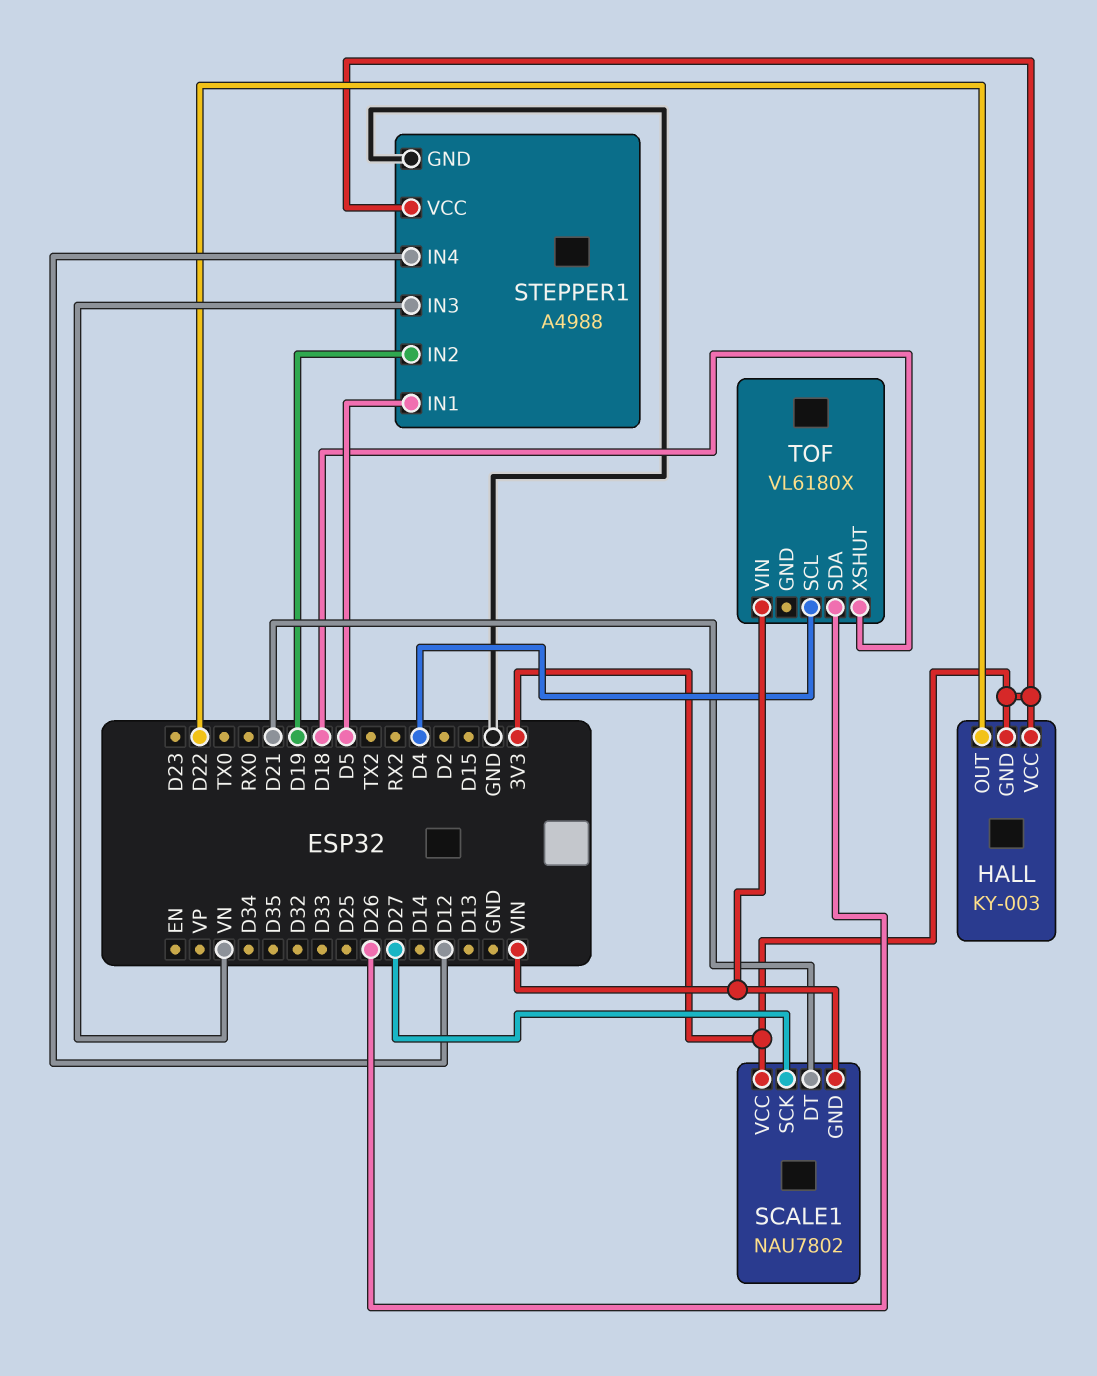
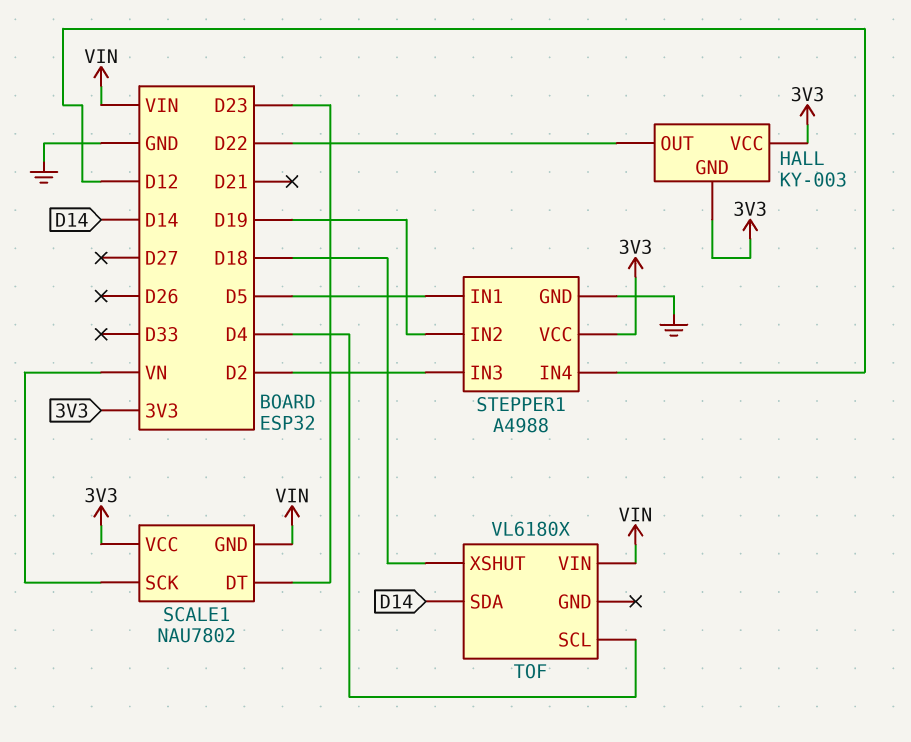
SCALE1 pin DT: D21 -> D23
SCALE1 pin SCK: D27 -> VN
STEPPER1 pin IN3: VN -> D2
TOF pin SDA: D26 -> D14

